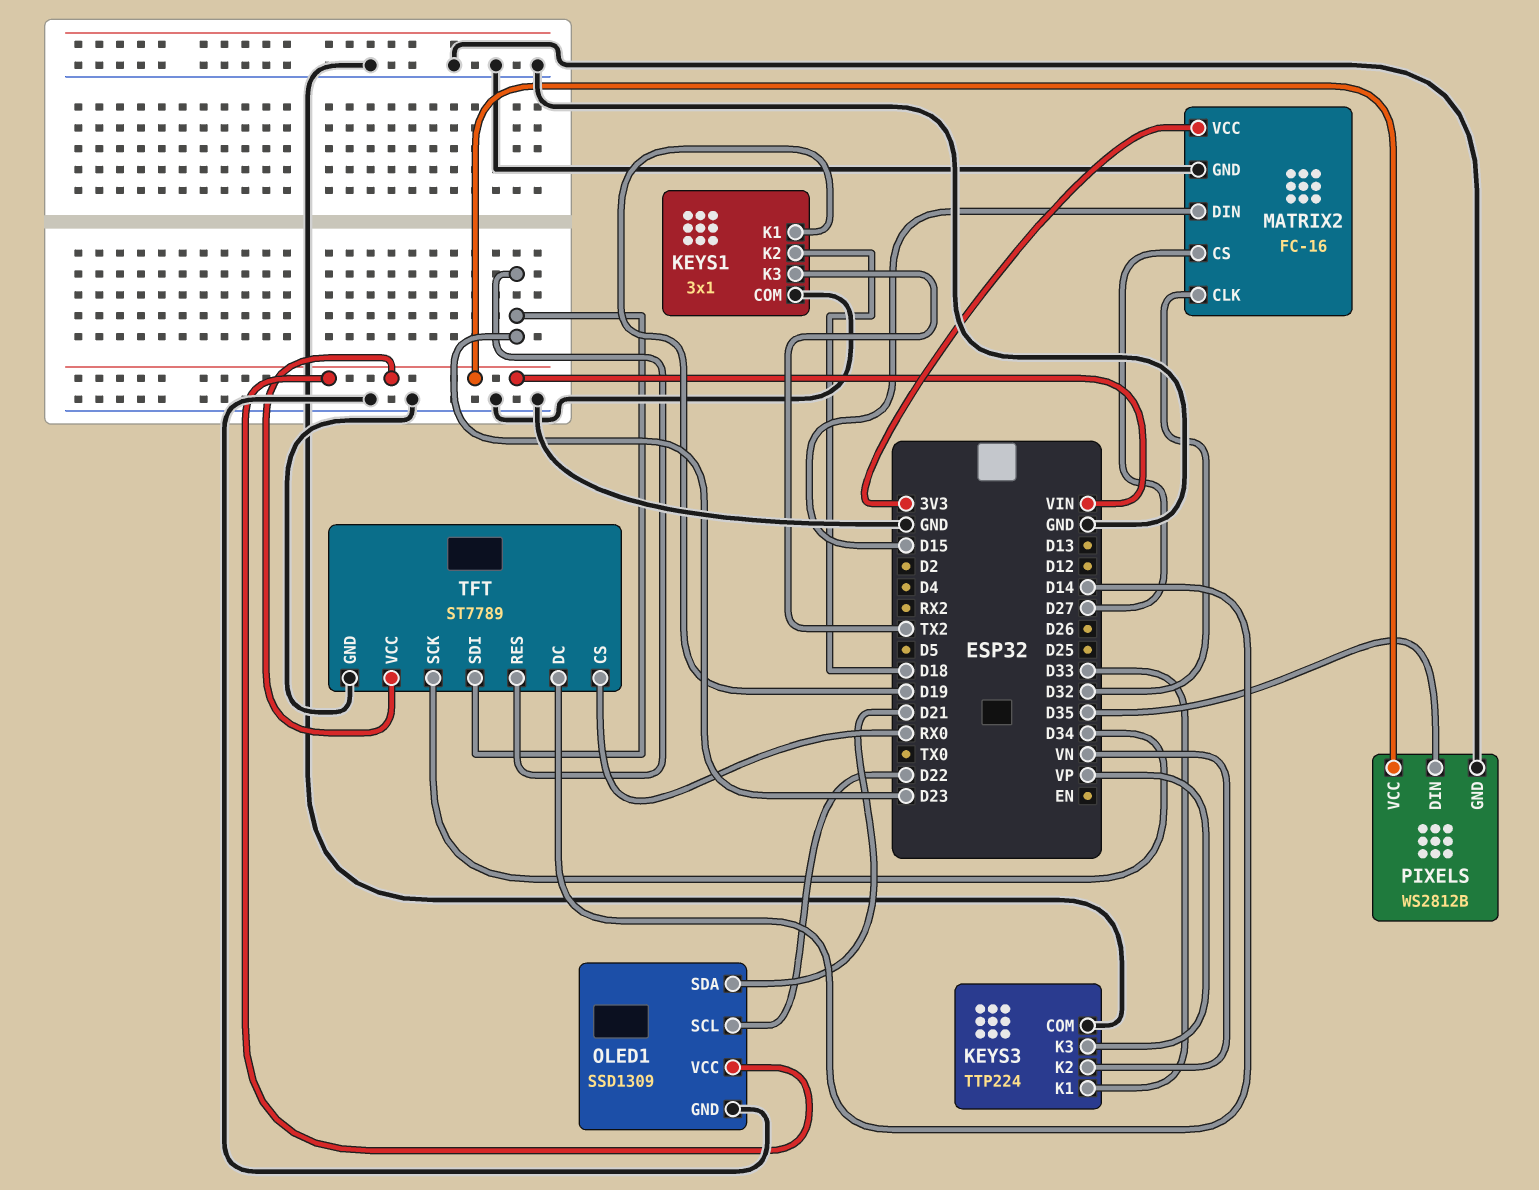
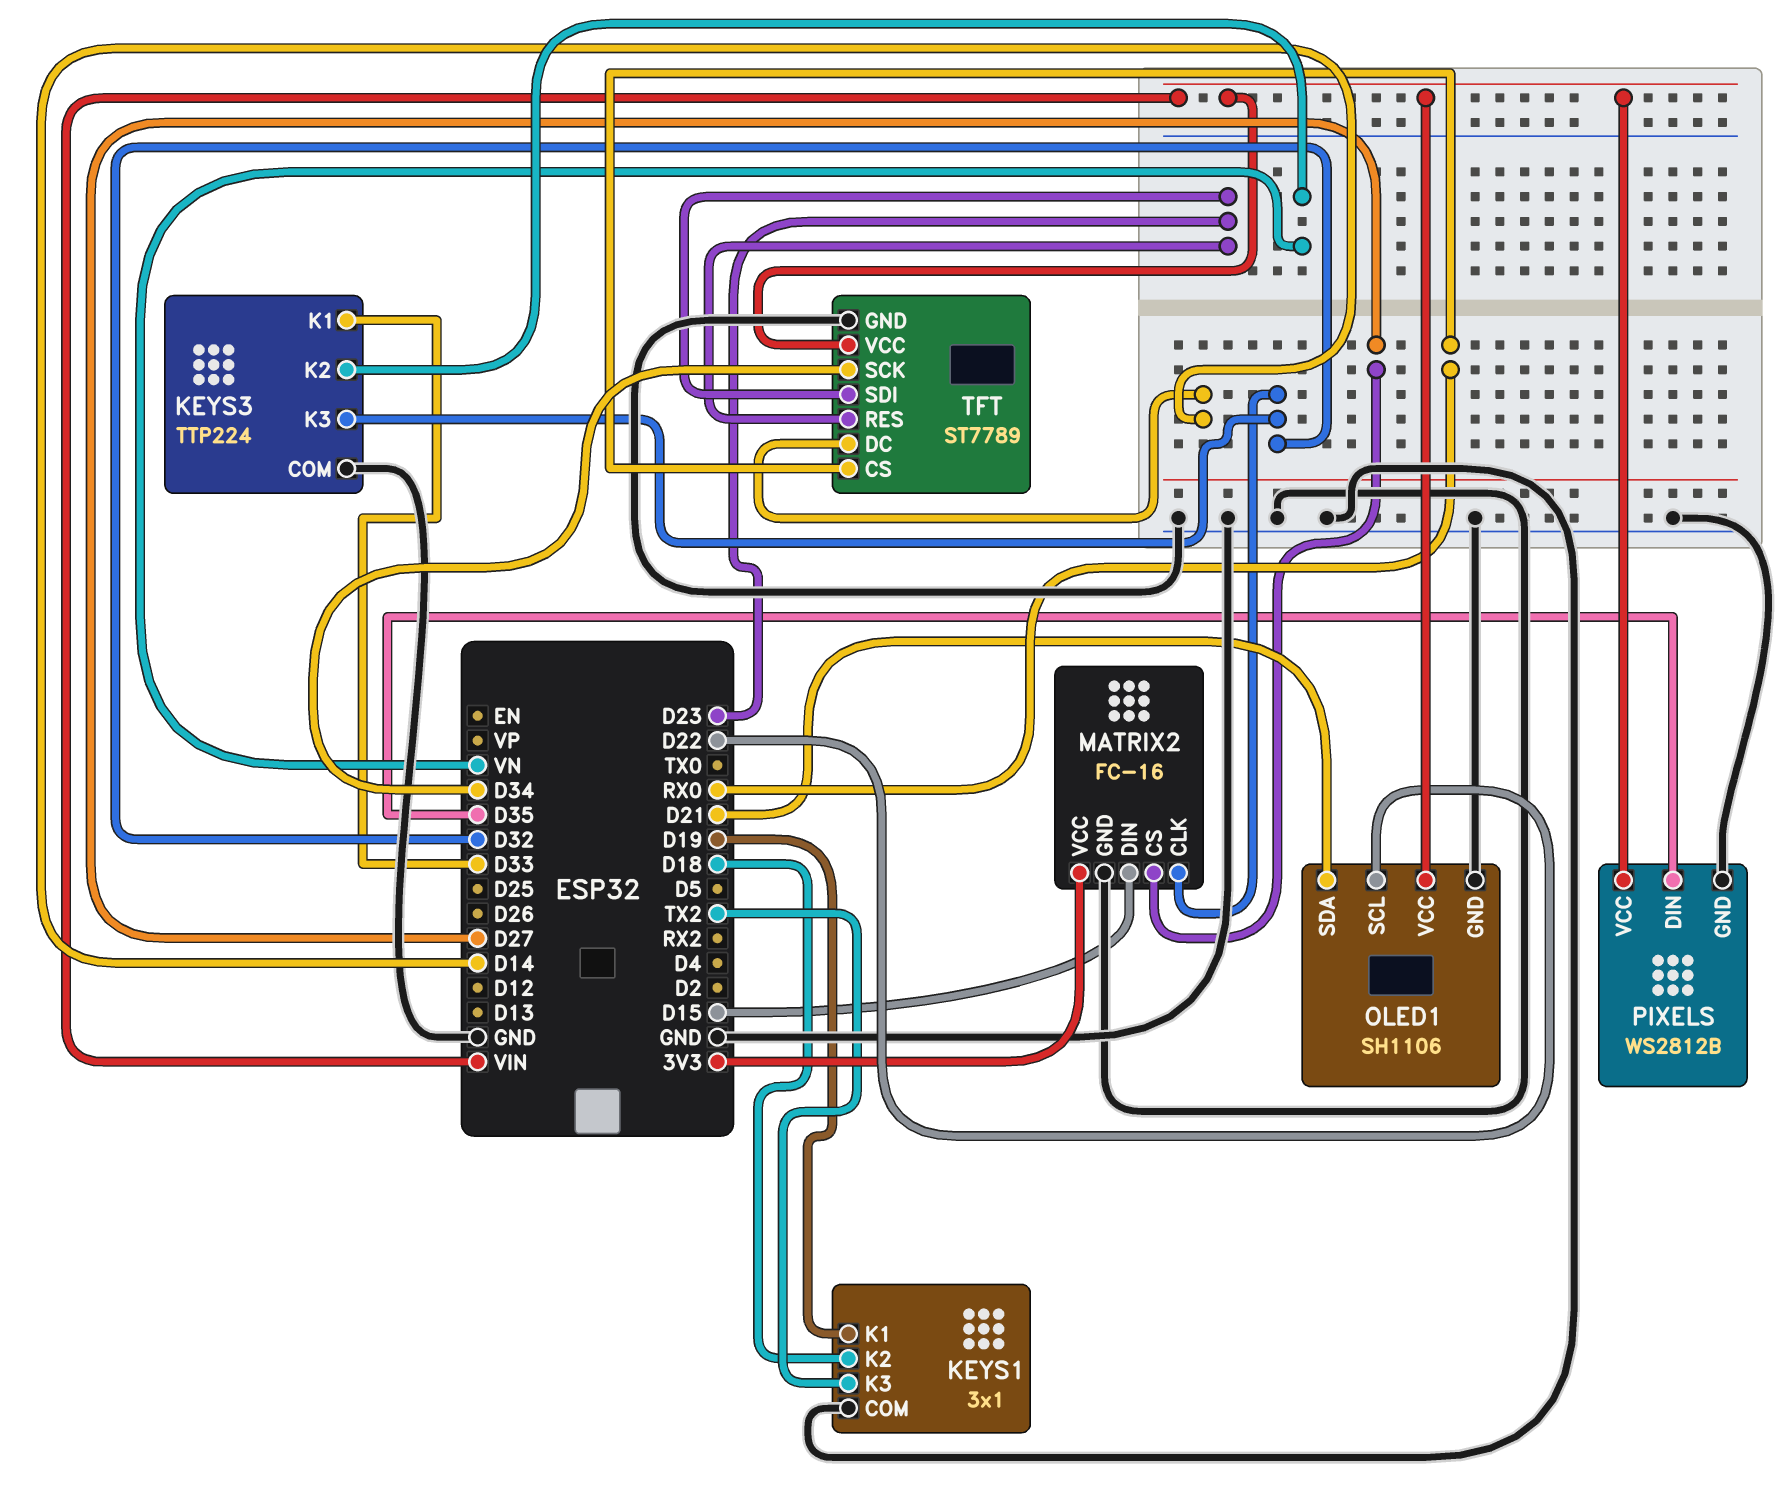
KEYS3 pin K3: VP -> D32
OLED1: SSD1309 -> SH1106

